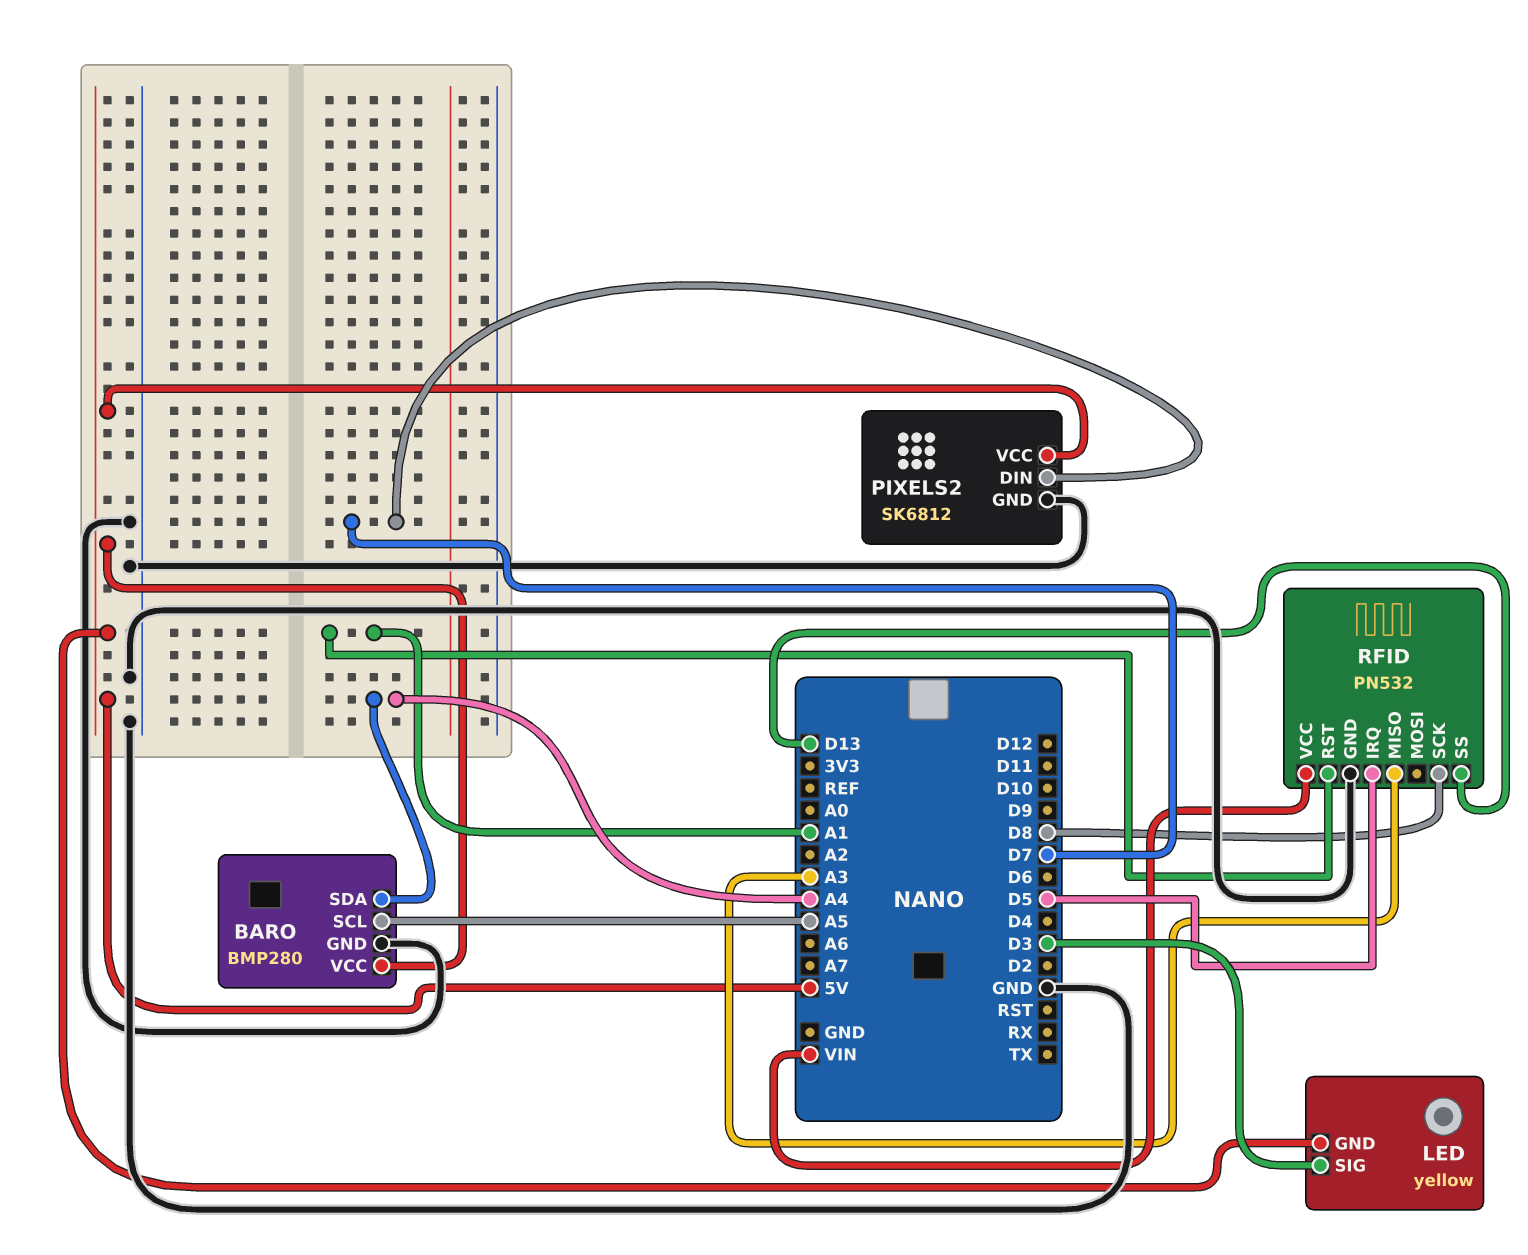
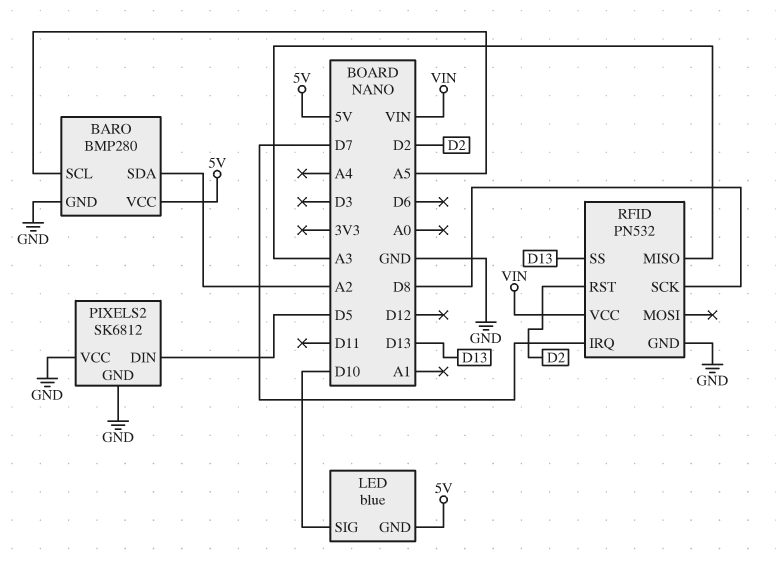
BARO pin SDA: A4 -> A2
LED: yellow -> blue
LED pin SIG: D3 -> D10
PIXELS2 pin DIN: D7 -> D5
PIXELS2 pin VCC: 5V -> GND
RFID pin IRQ: D5 -> D7
RFID pin RST: A1 -> D2

